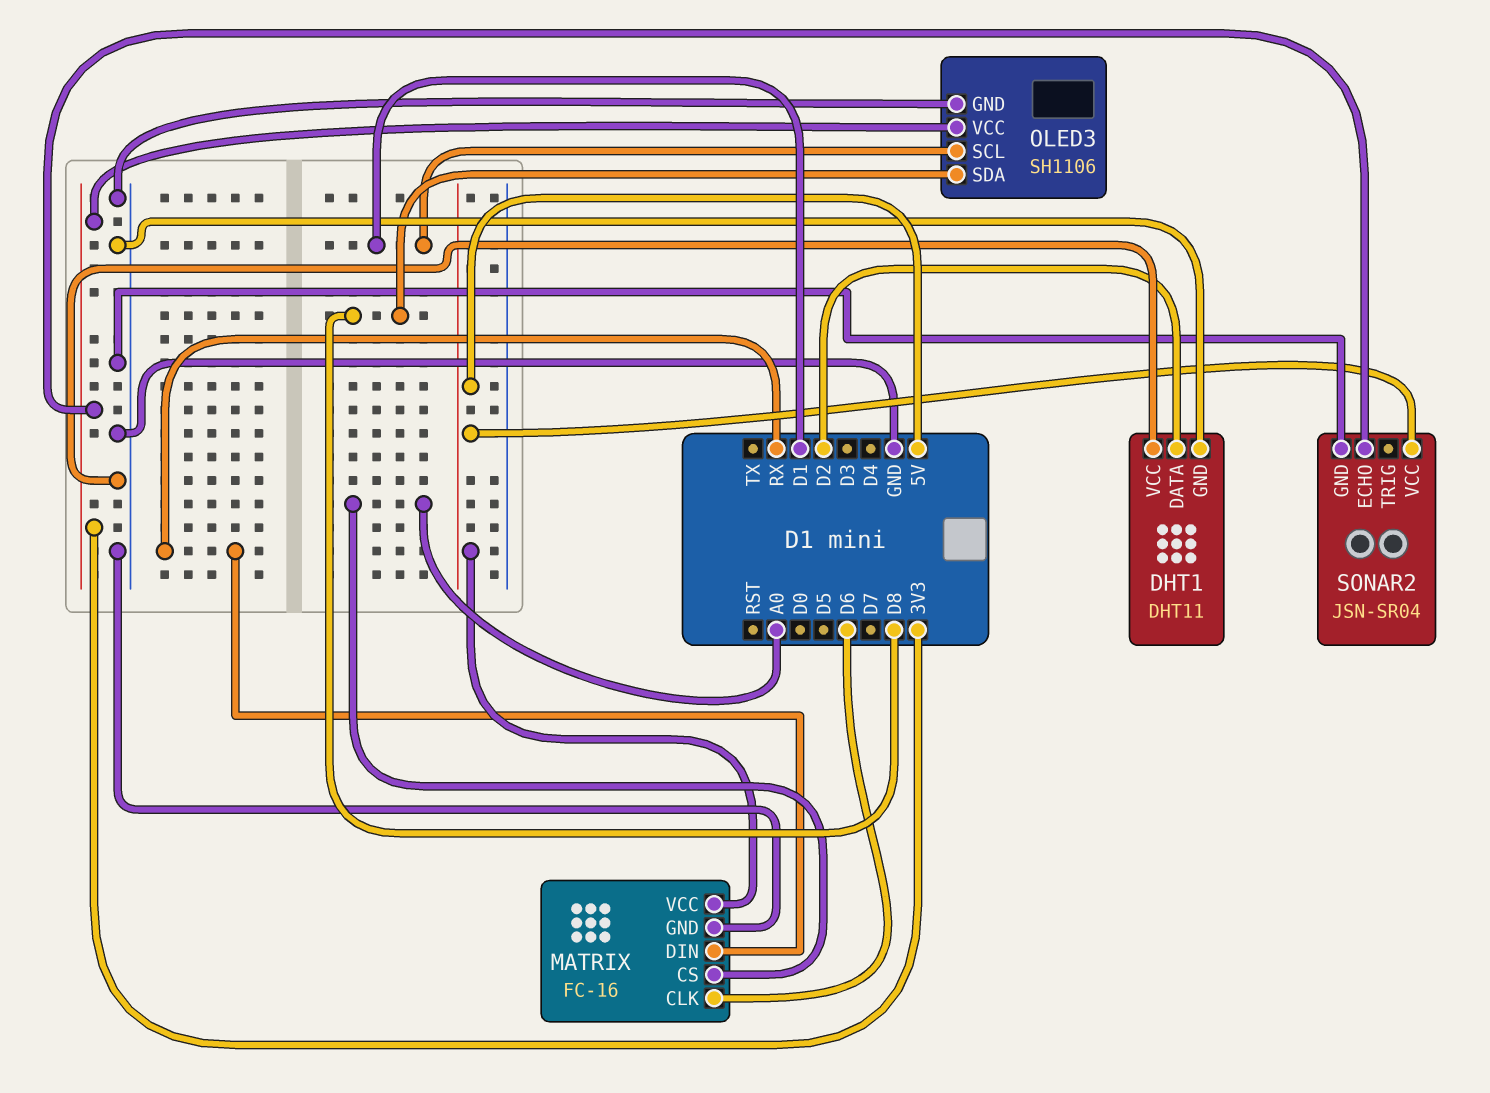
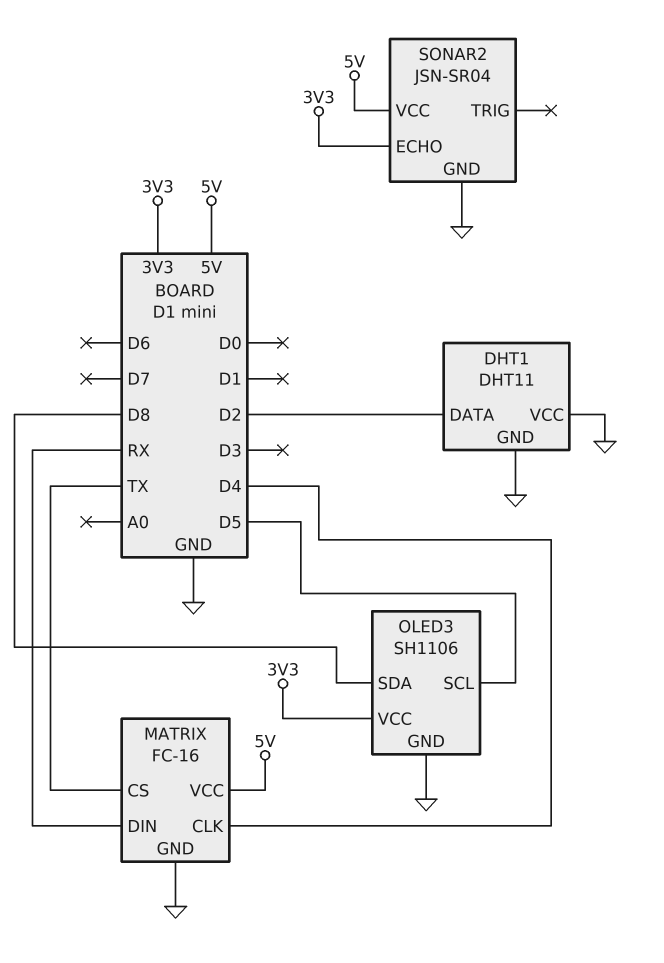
MATRIX pin CLK: D6 -> D4
MATRIX pin CS: A0 -> TX
OLED3 pin SCL: D1 -> D5

